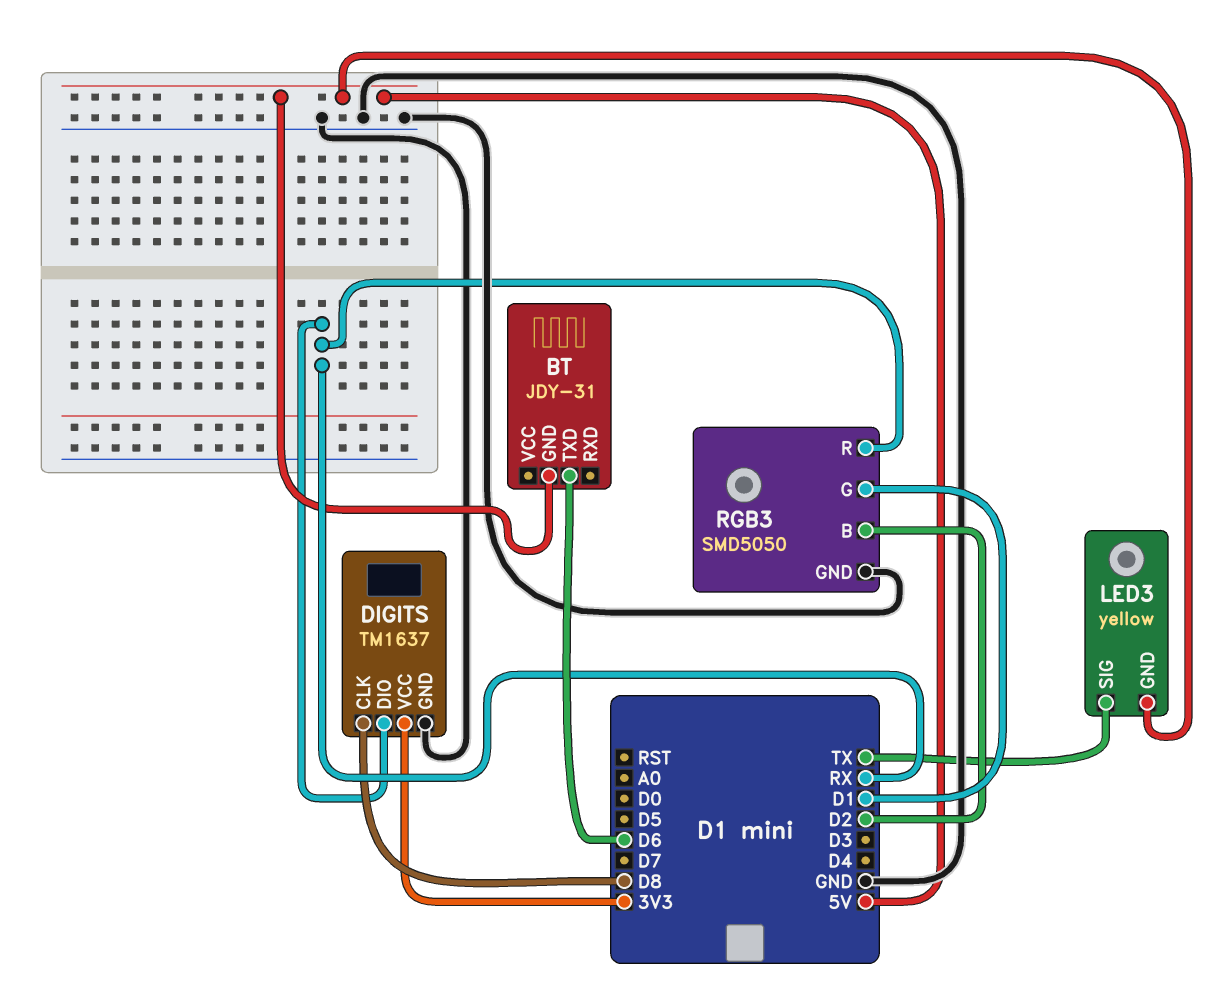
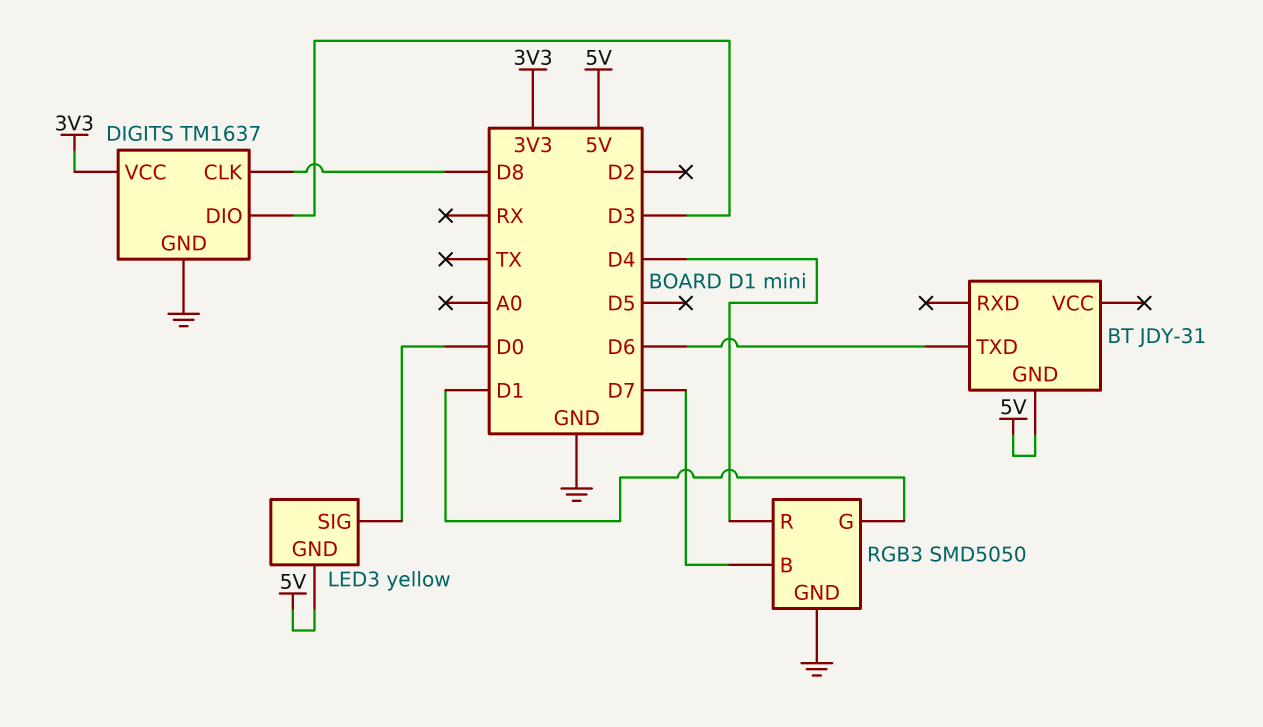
DIGITS pin DIO: RX -> D3
LED3 pin SIG: TX -> D0
RGB3 pin B: D2 -> D7
RGB3 pin R: RX -> D4

